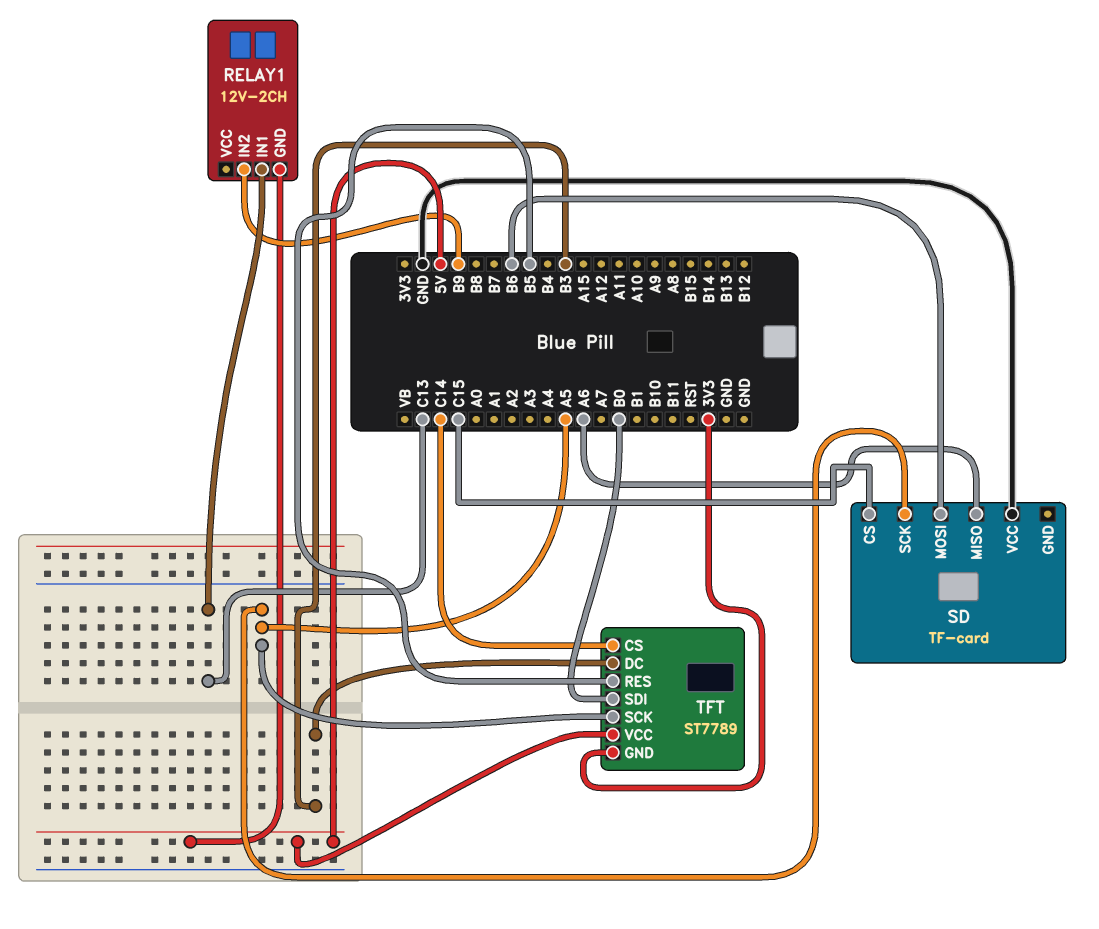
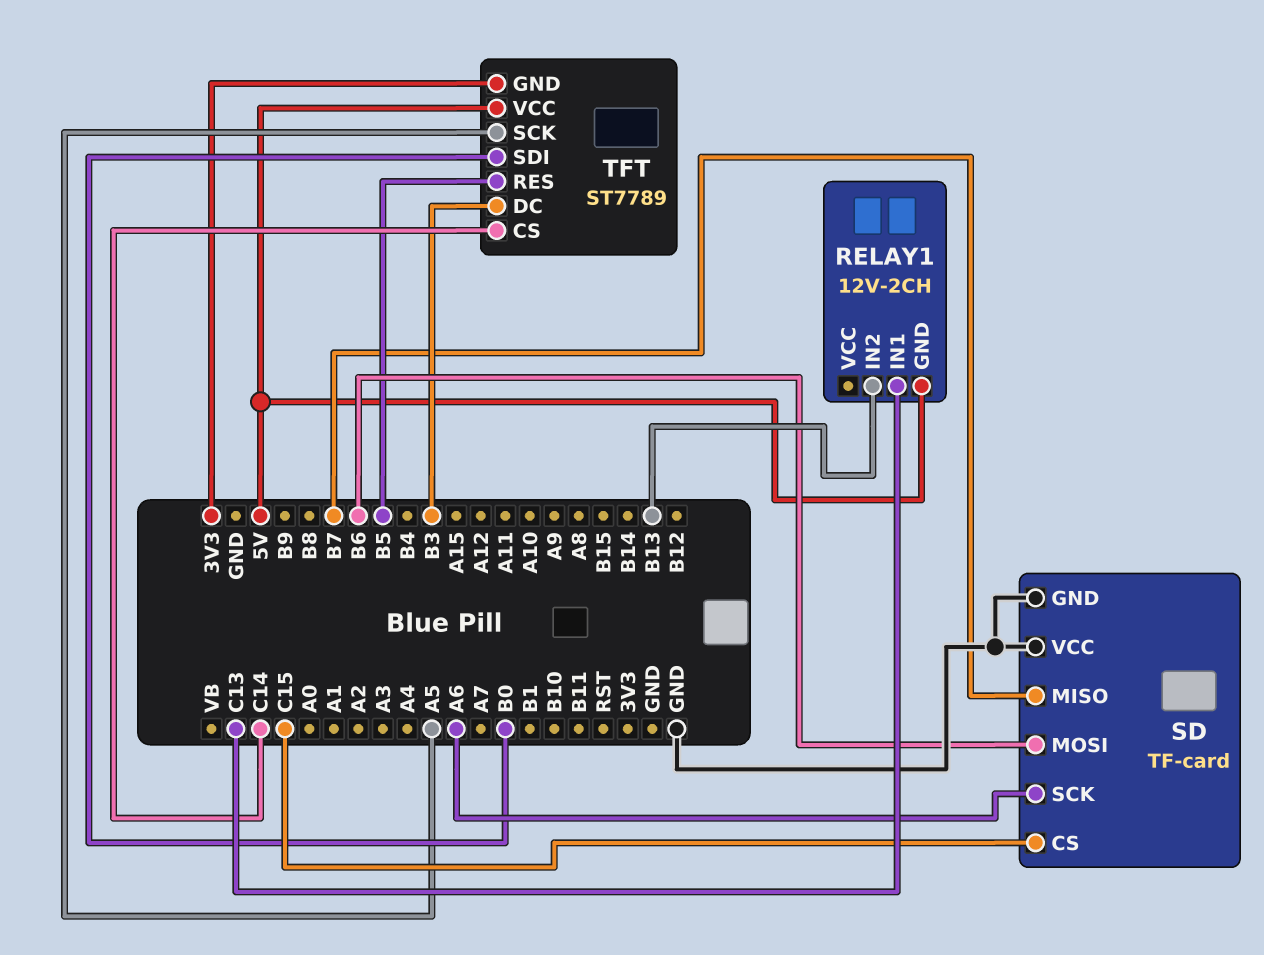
RELAY1 pin IN2: B9 -> B13
SD pin GND: none -> GND
SD pin MISO: A6 -> B7
SD pin SCK: A5 -> A6

